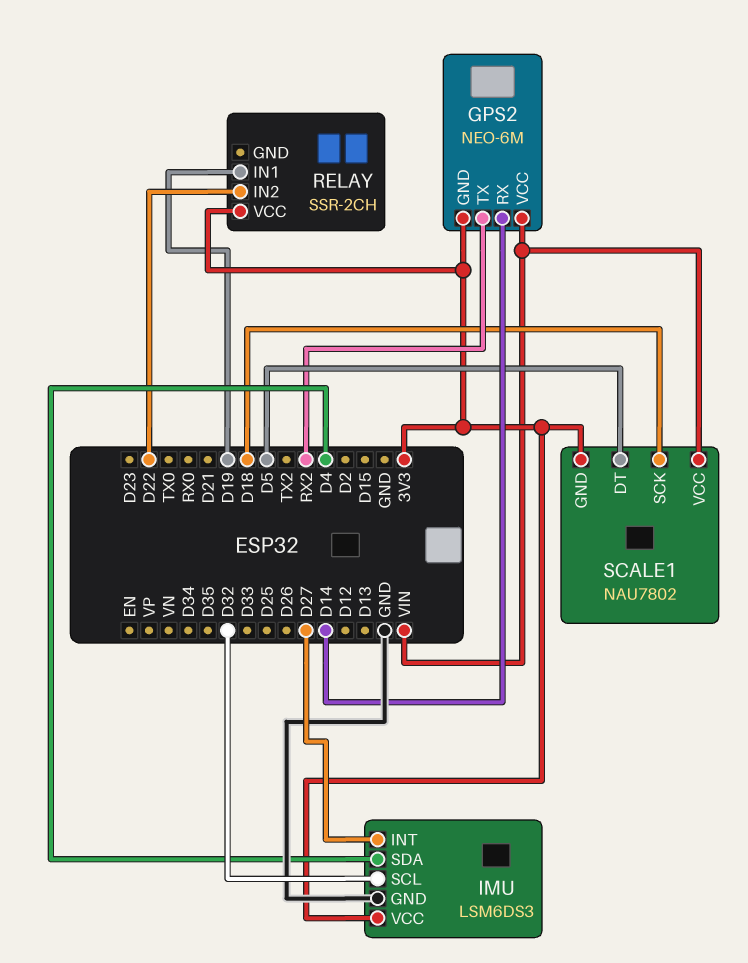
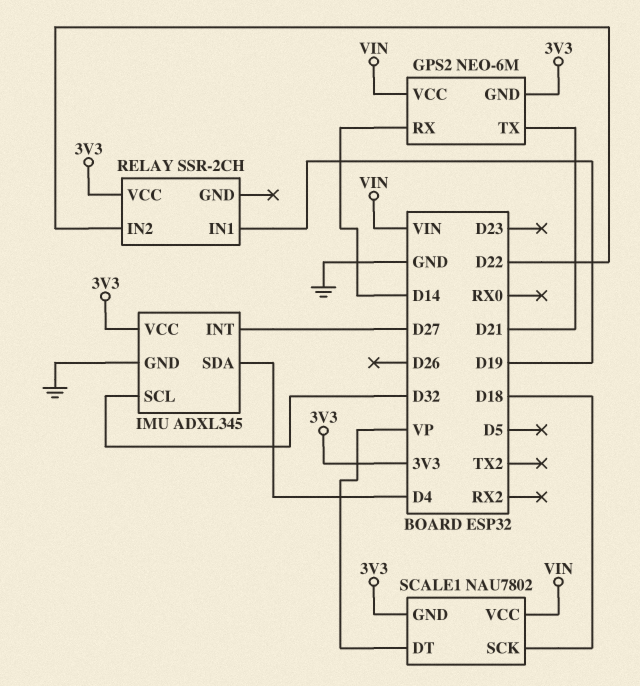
GPS2 pin TX: RX2 -> D21
IMU: LSM6DS3 -> ADXL345
SCALE1 pin DT: D5 -> VP

